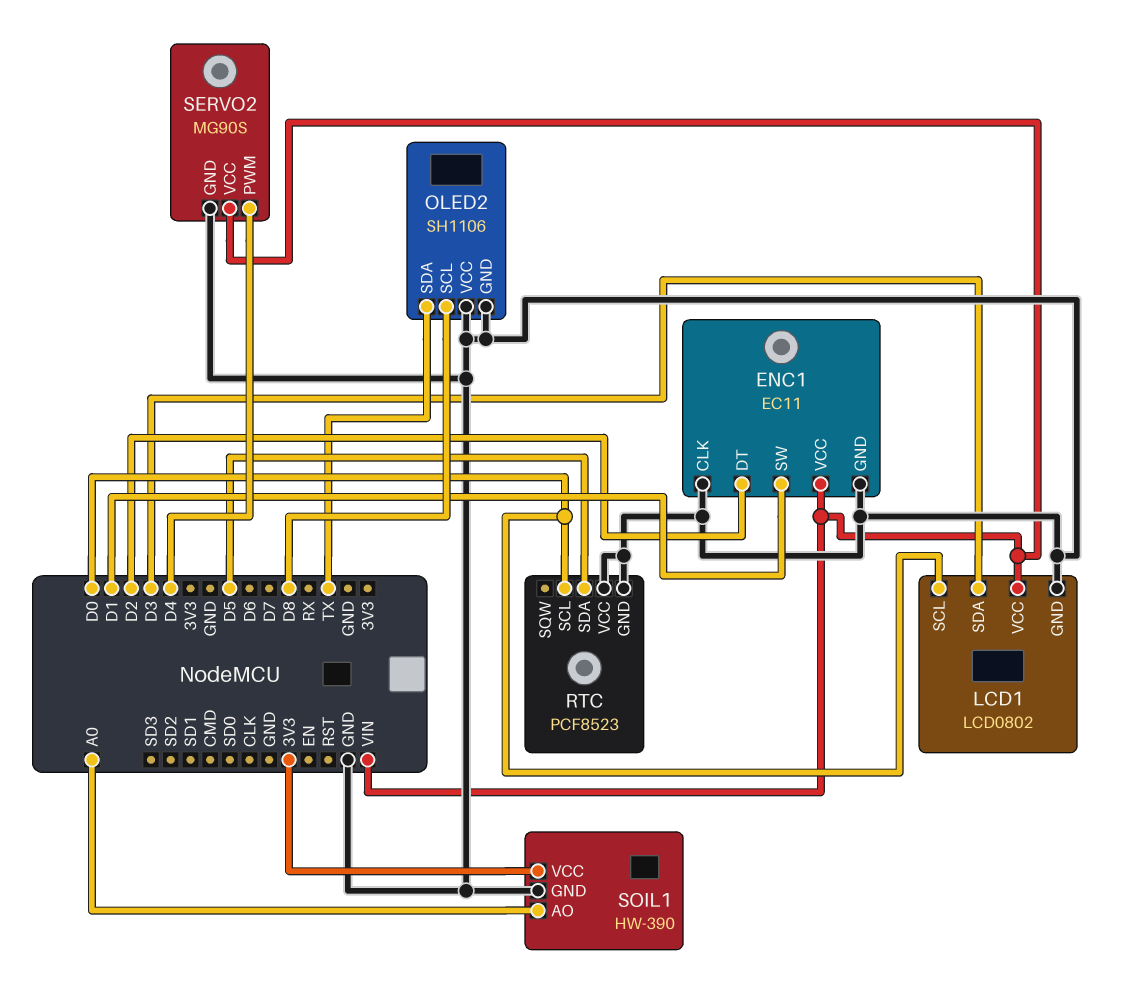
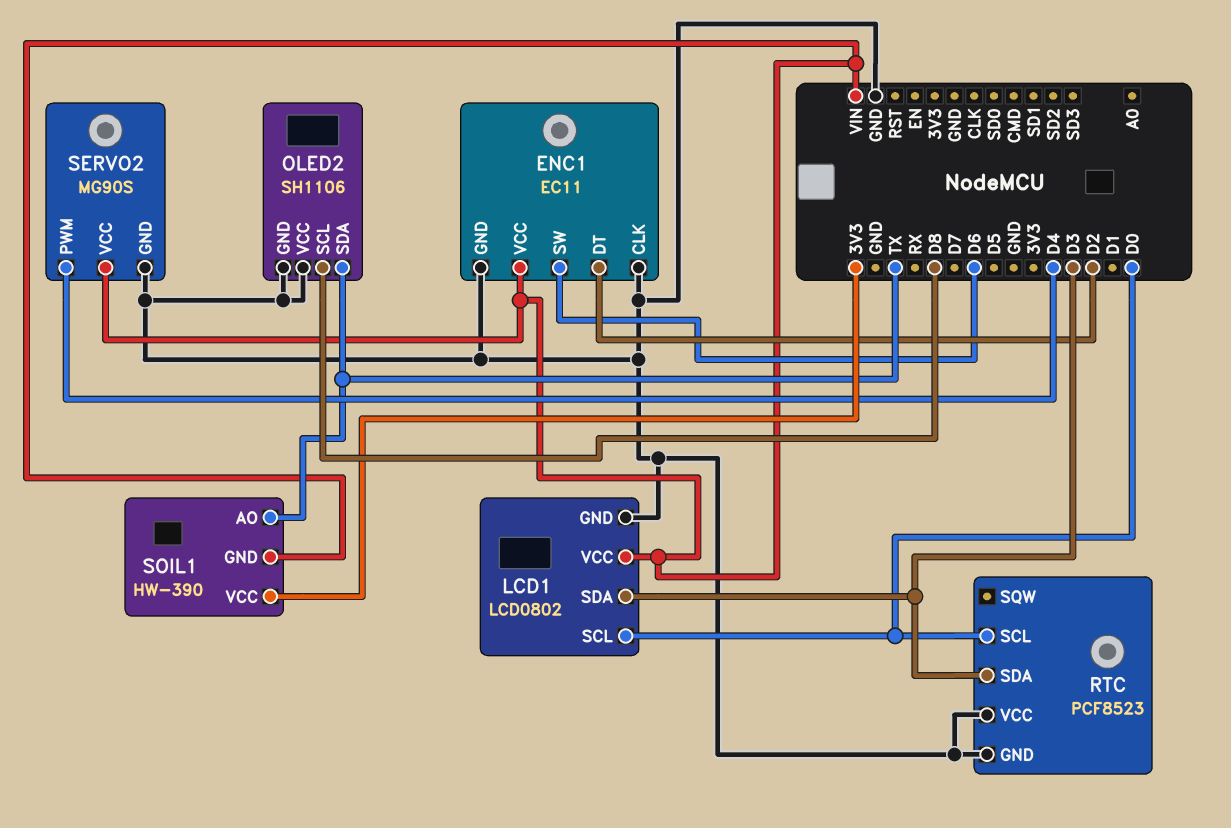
ENC1 pin SW: D1 -> D6
RTC pin SDA: D5 -> D3
SOIL1 pin AO: A0 -> TX
SOIL1 pin GND: GND -> VIN

